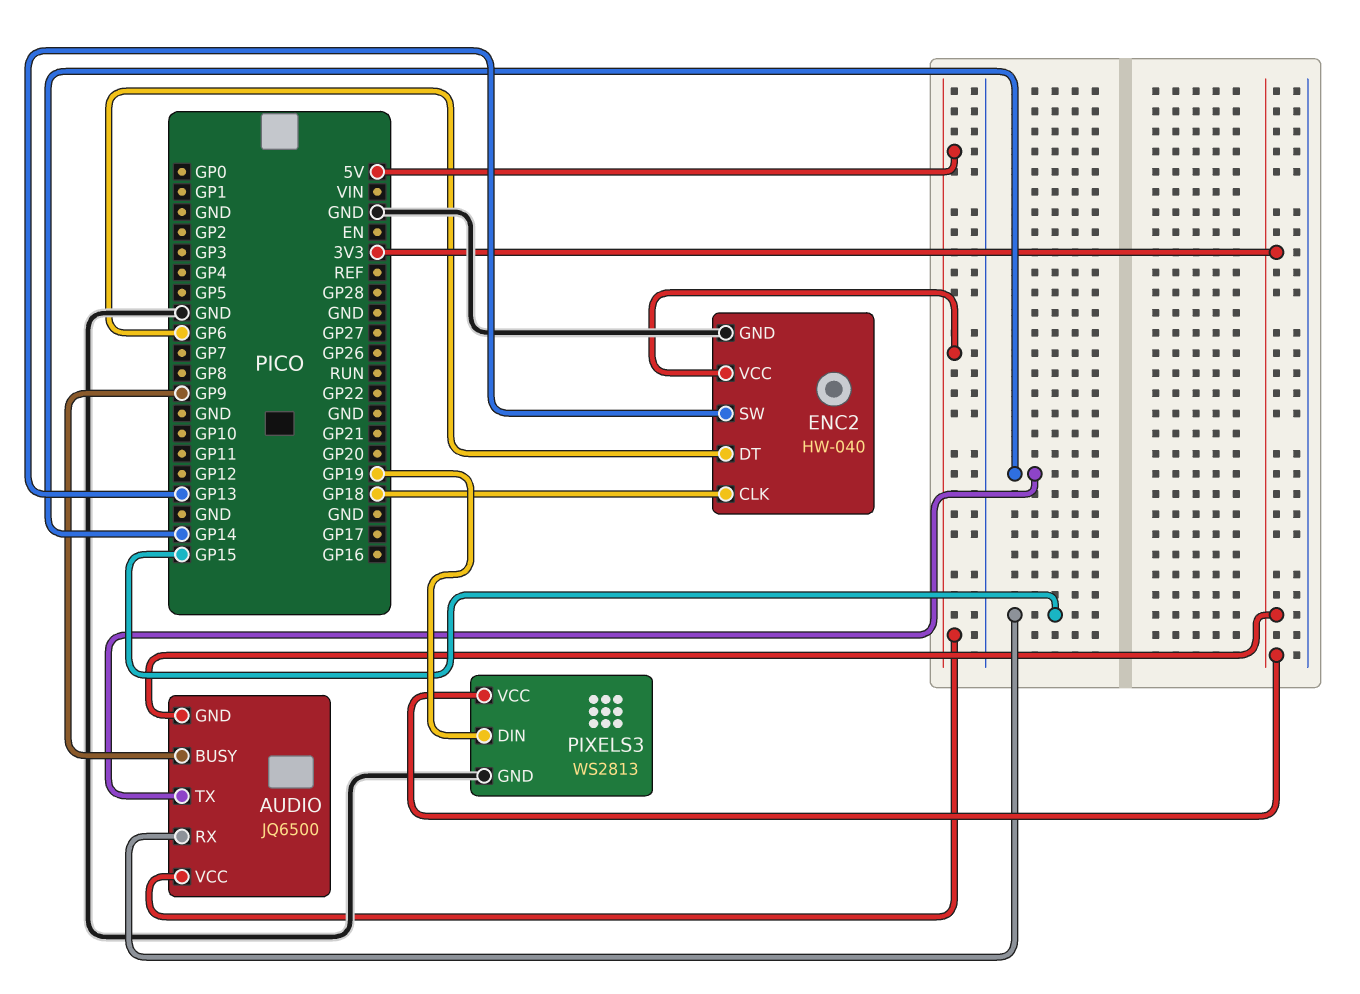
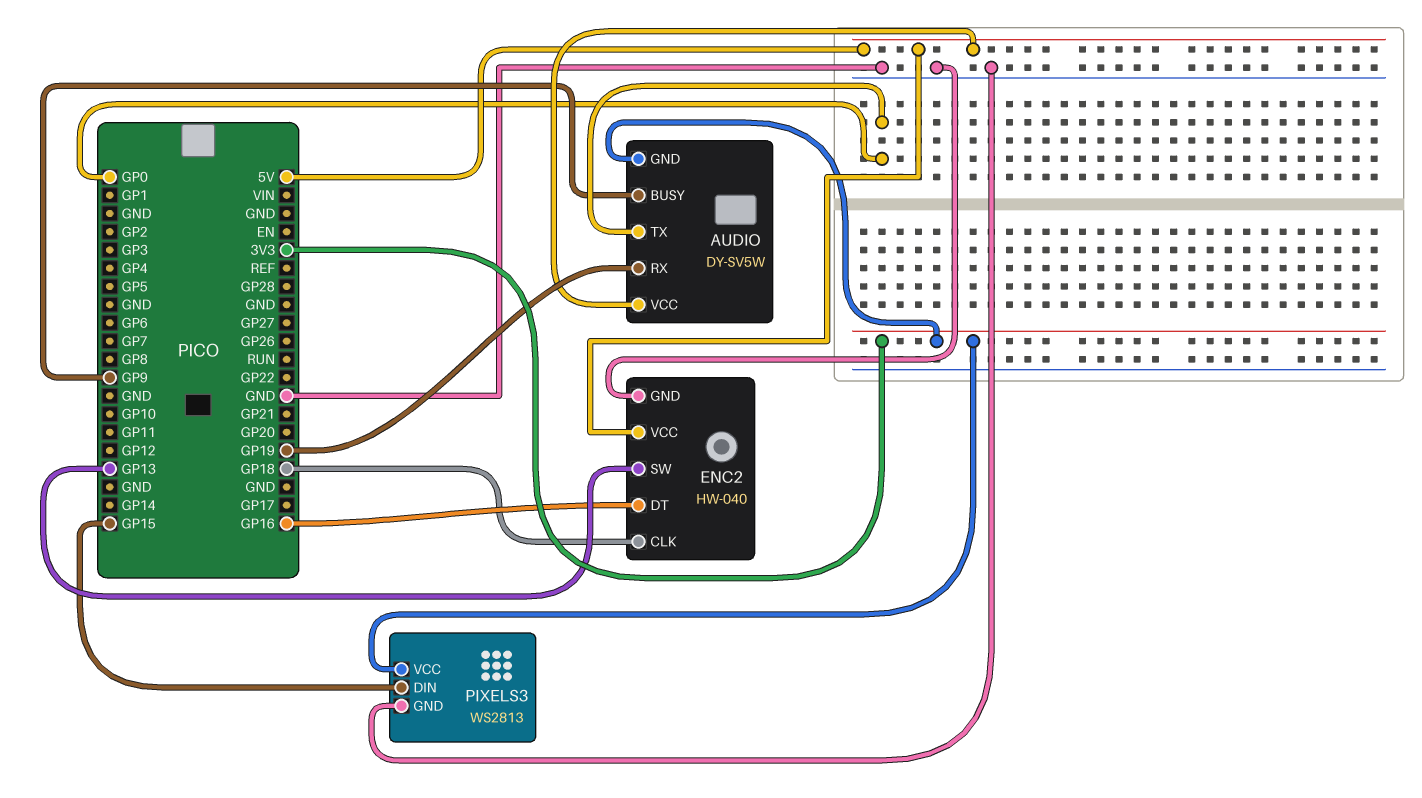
AUDIO: JQ6500 -> DY-SV5W
AUDIO pin RX: GP15 -> GP19
AUDIO pin TX: GP14 -> GP0
ENC2 pin DT: GP6 -> GP16
PIXELS3 pin DIN: GP19 -> GP15

